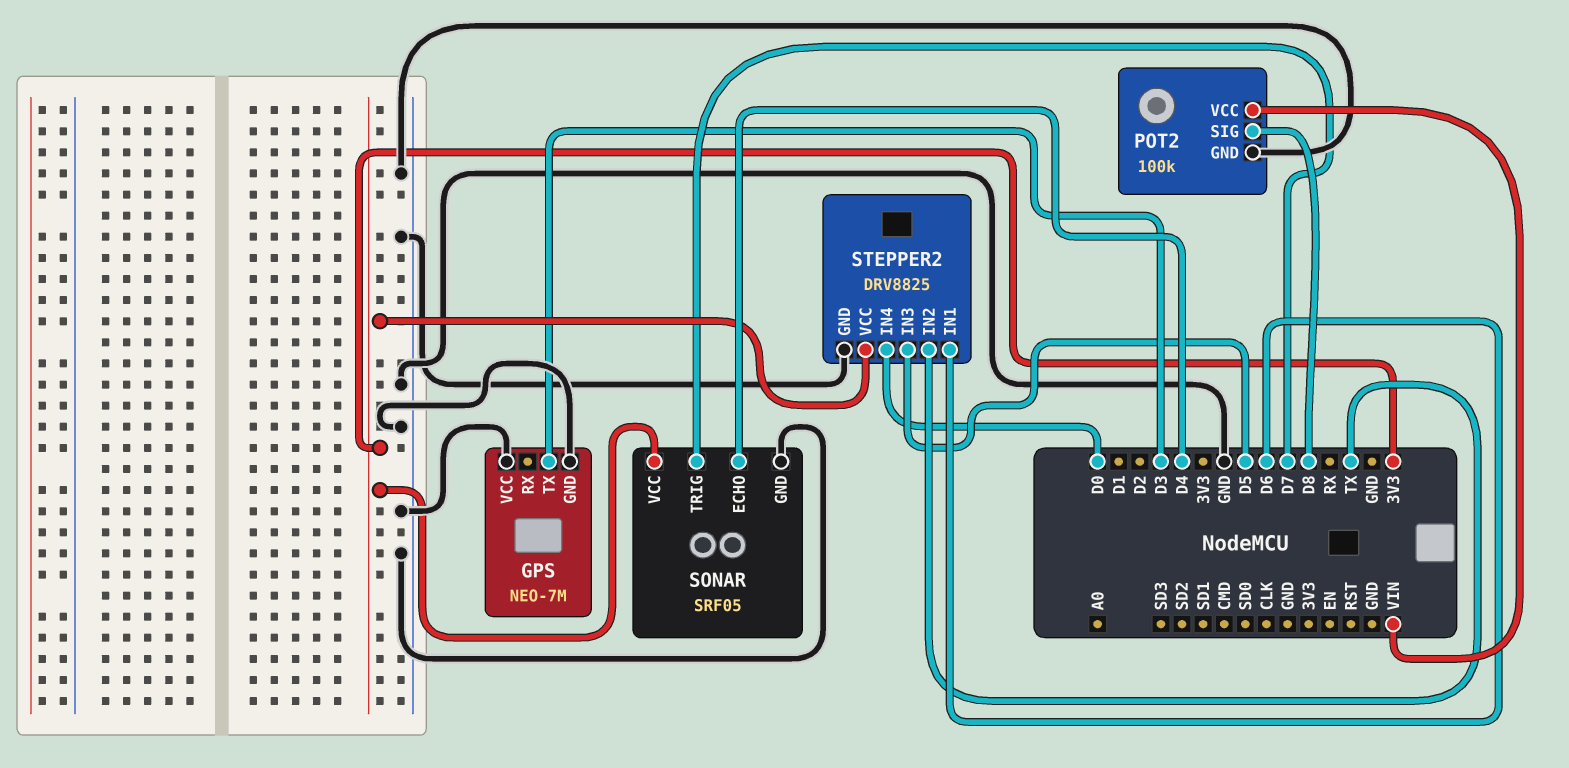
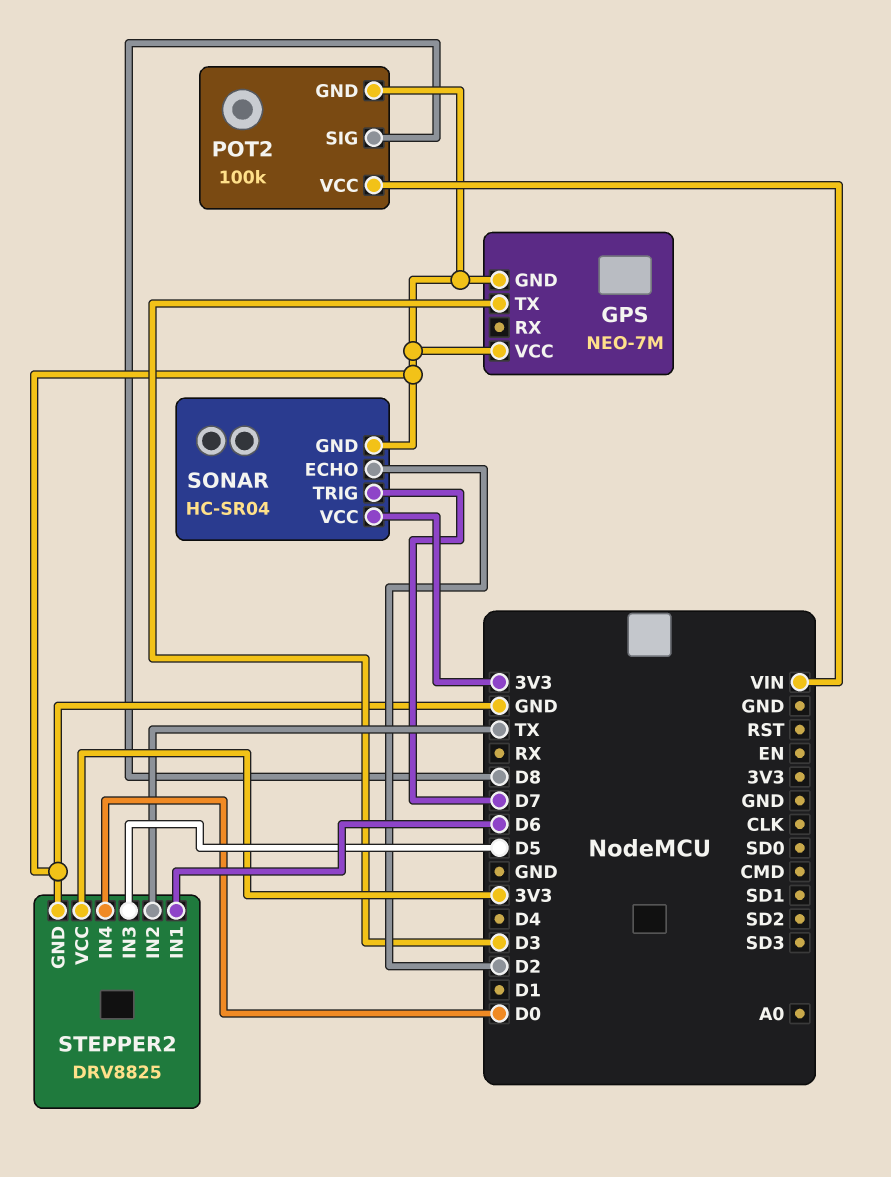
SONAR: SRF05 -> HC-SR04
SONAR pin ECHO: D4 -> D2

